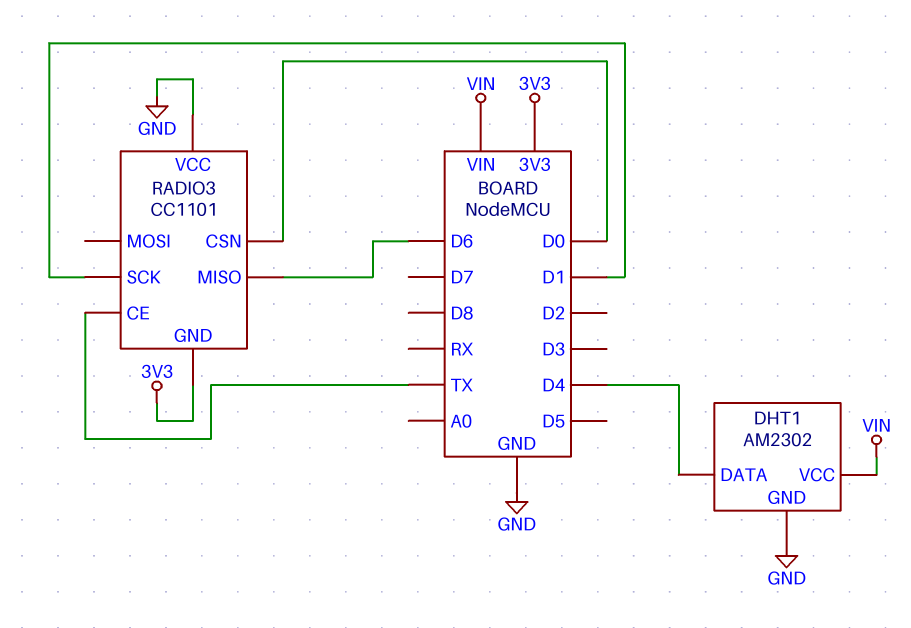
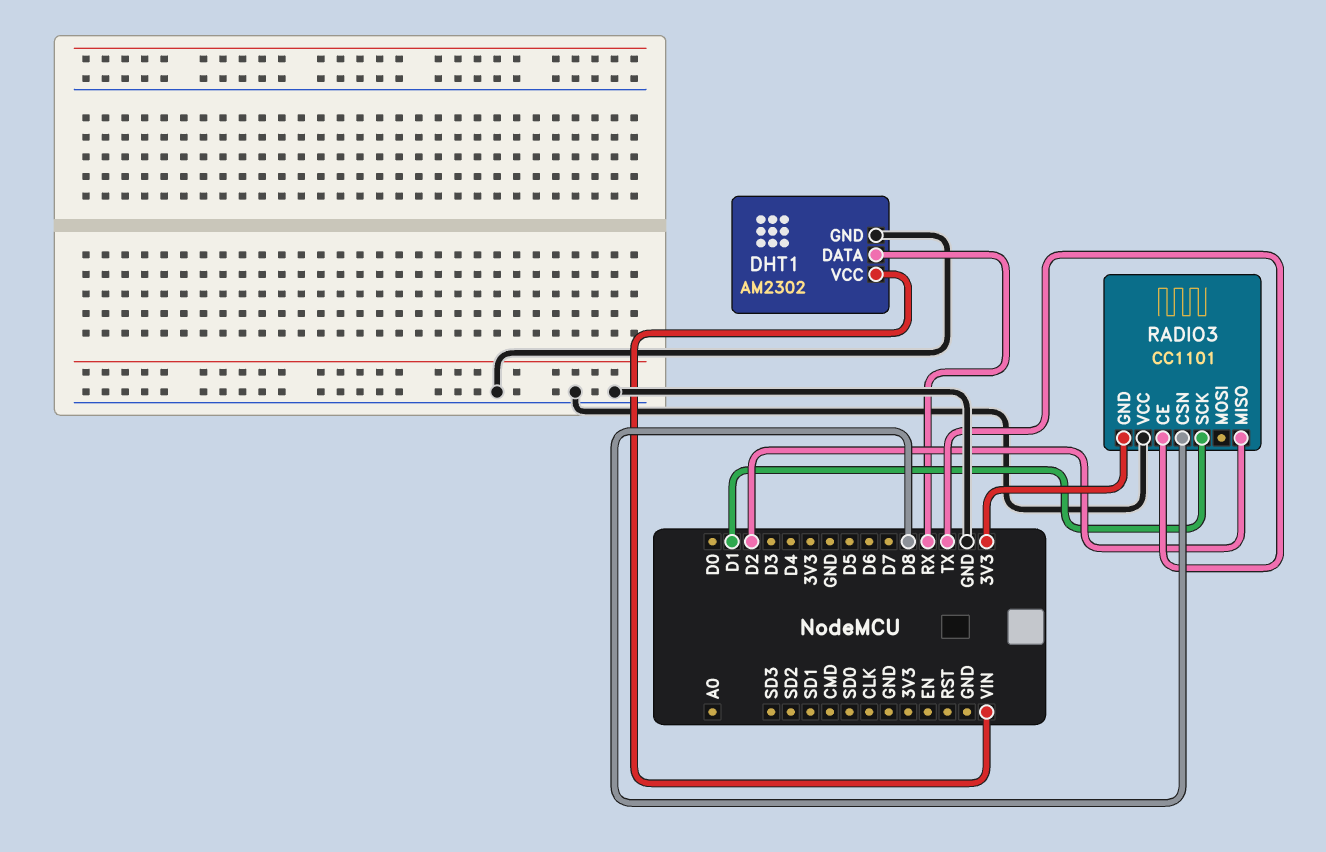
DHT1 pin DATA: D4 -> RX
RADIO3 pin CSN: D0 -> D8
RADIO3 pin MISO: D6 -> D2

